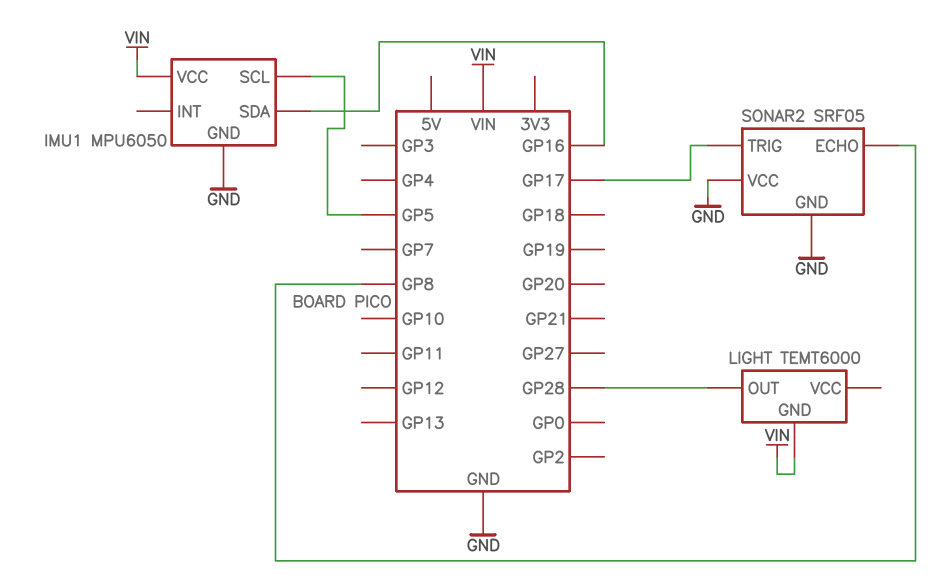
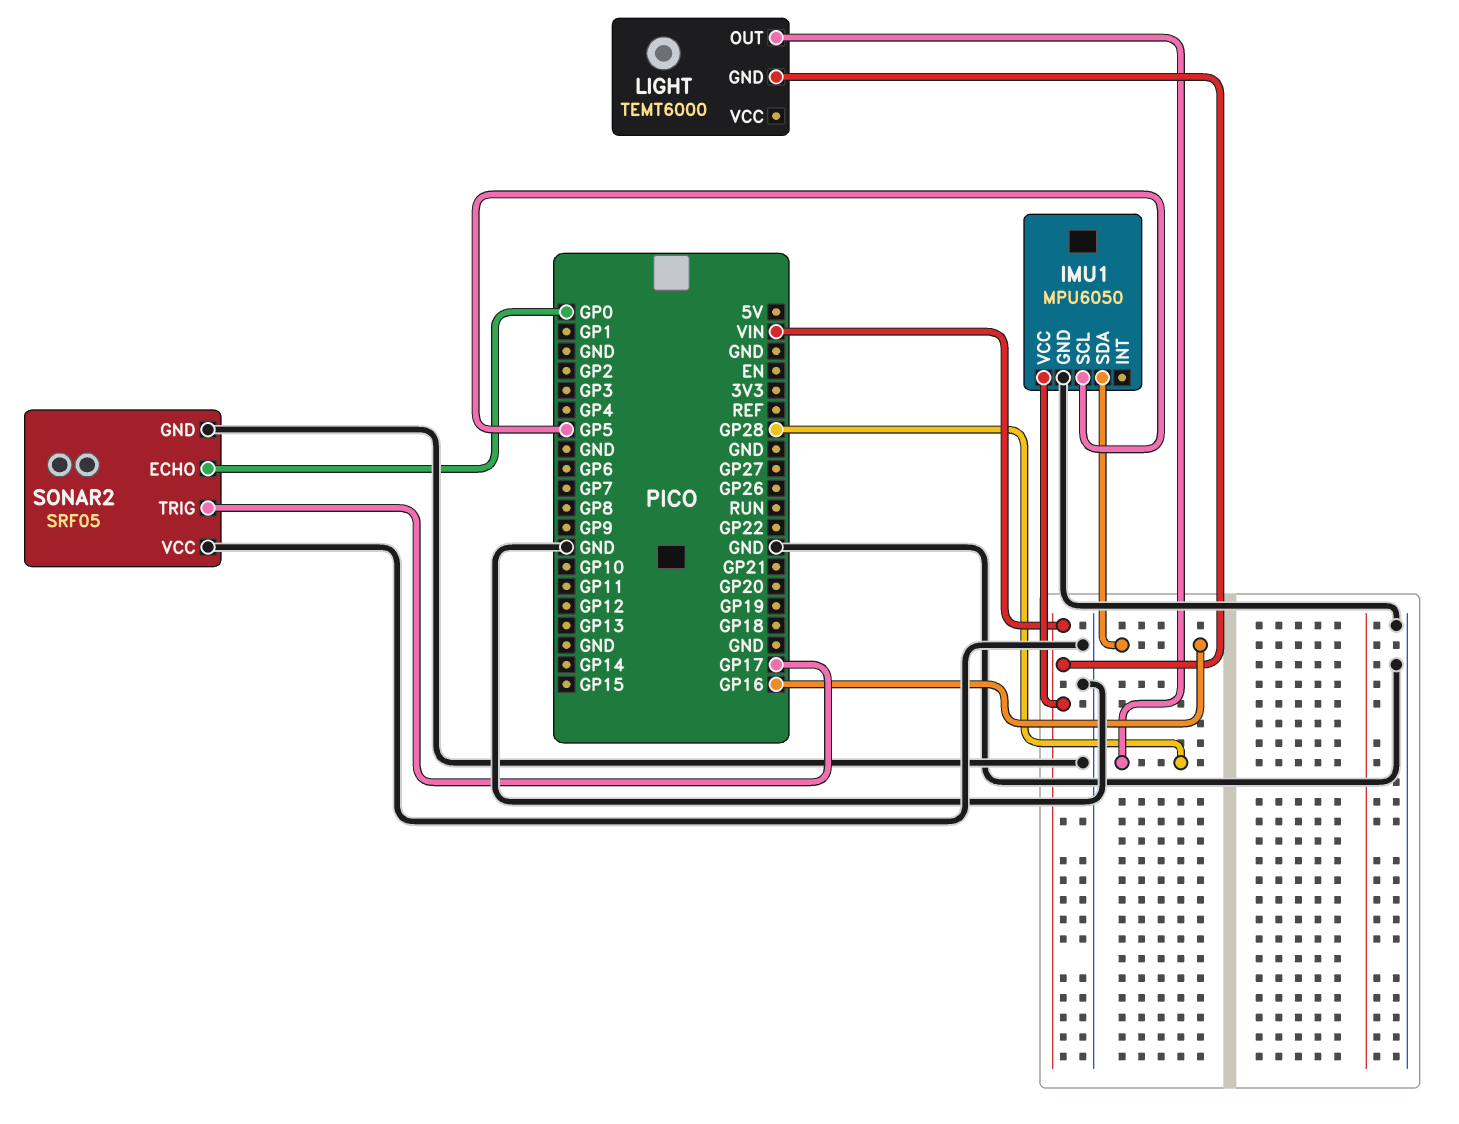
SONAR2 pin ECHO: GP8 -> GP0

